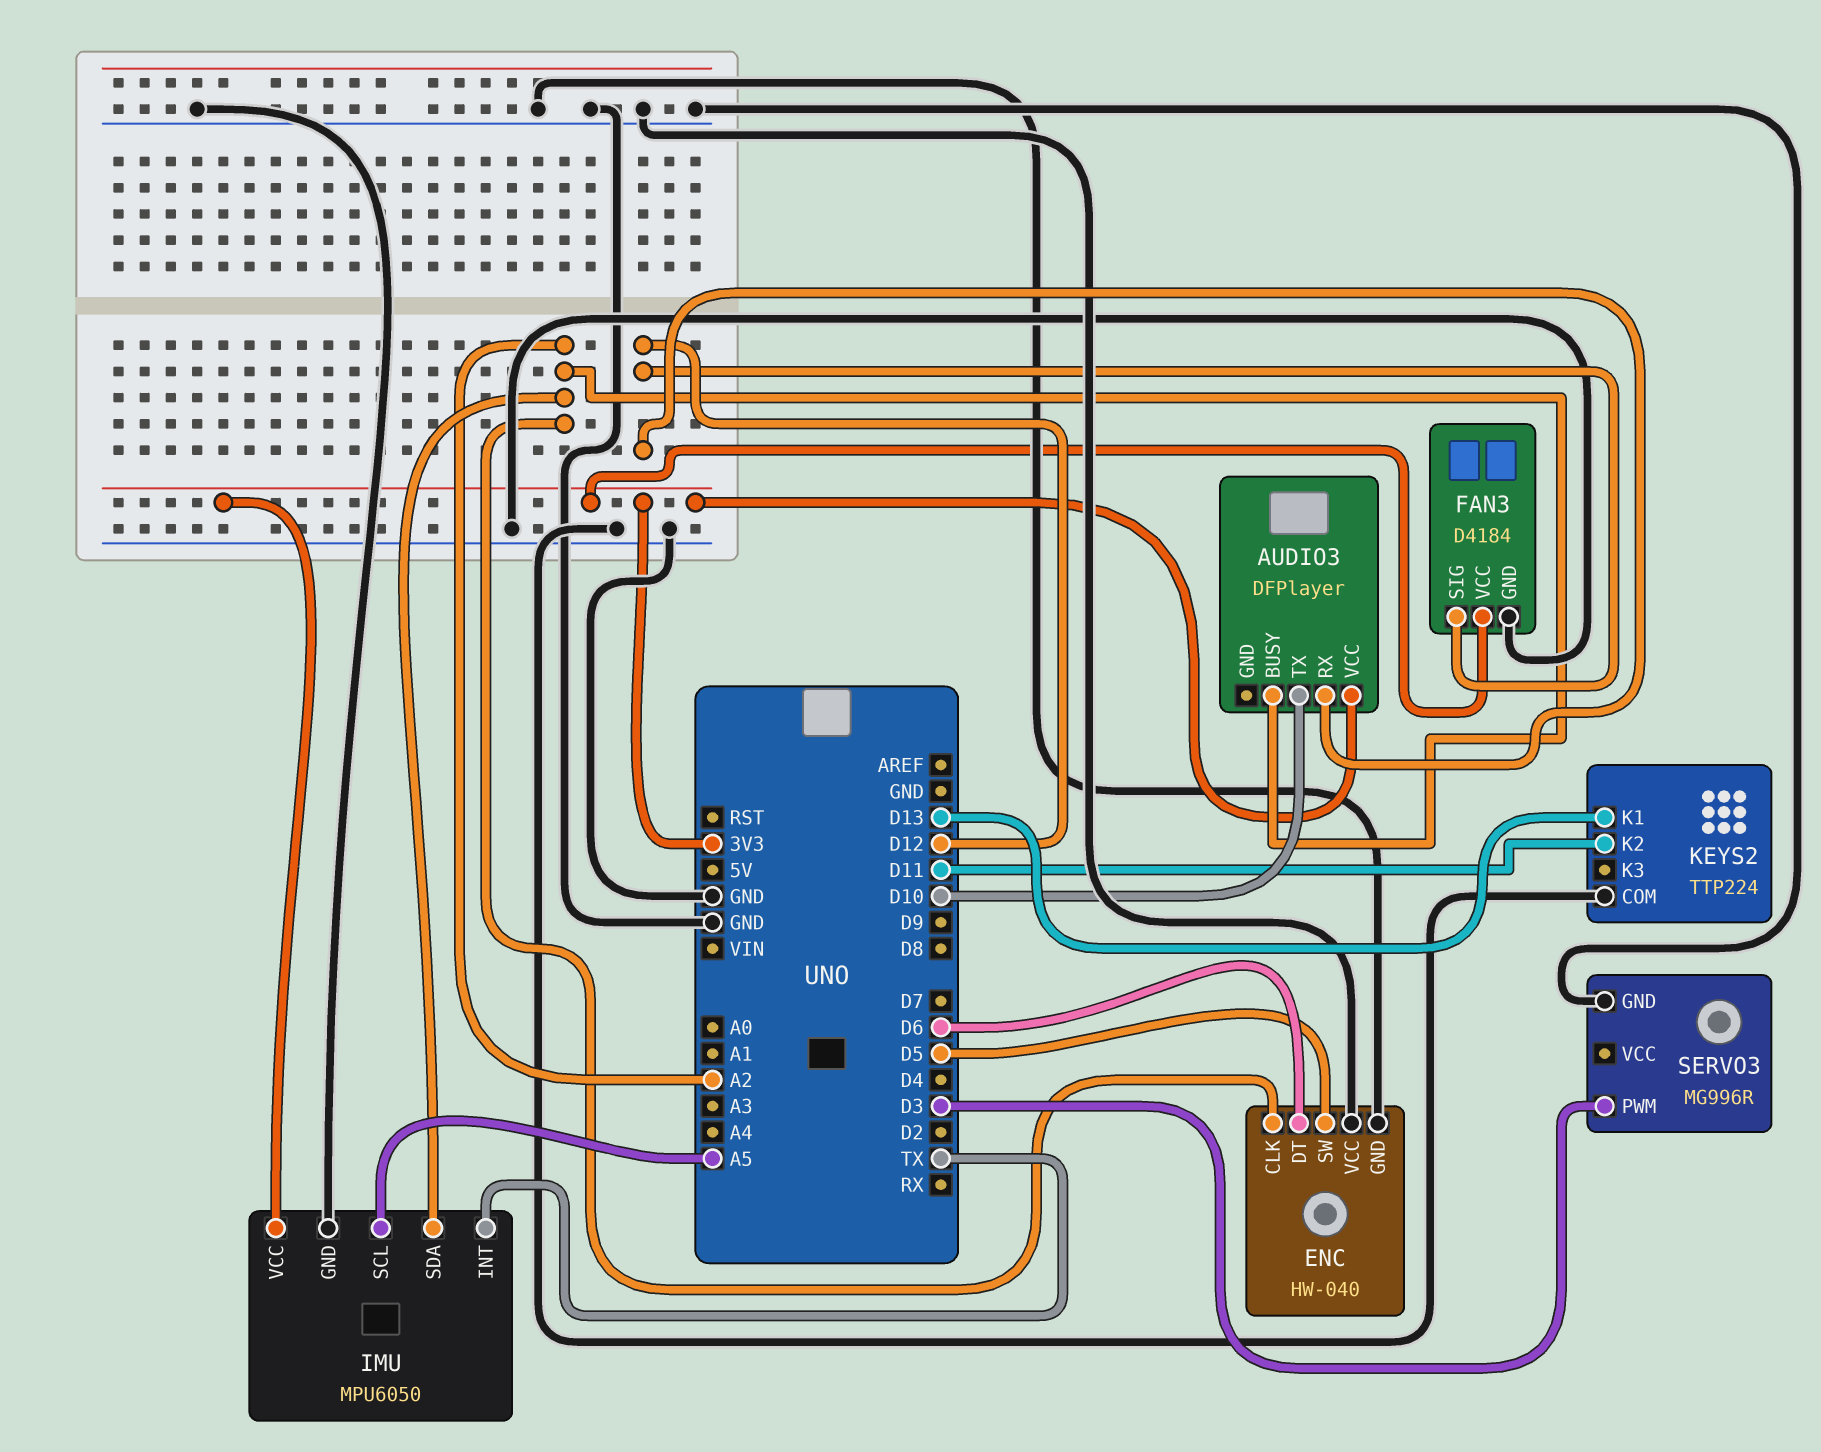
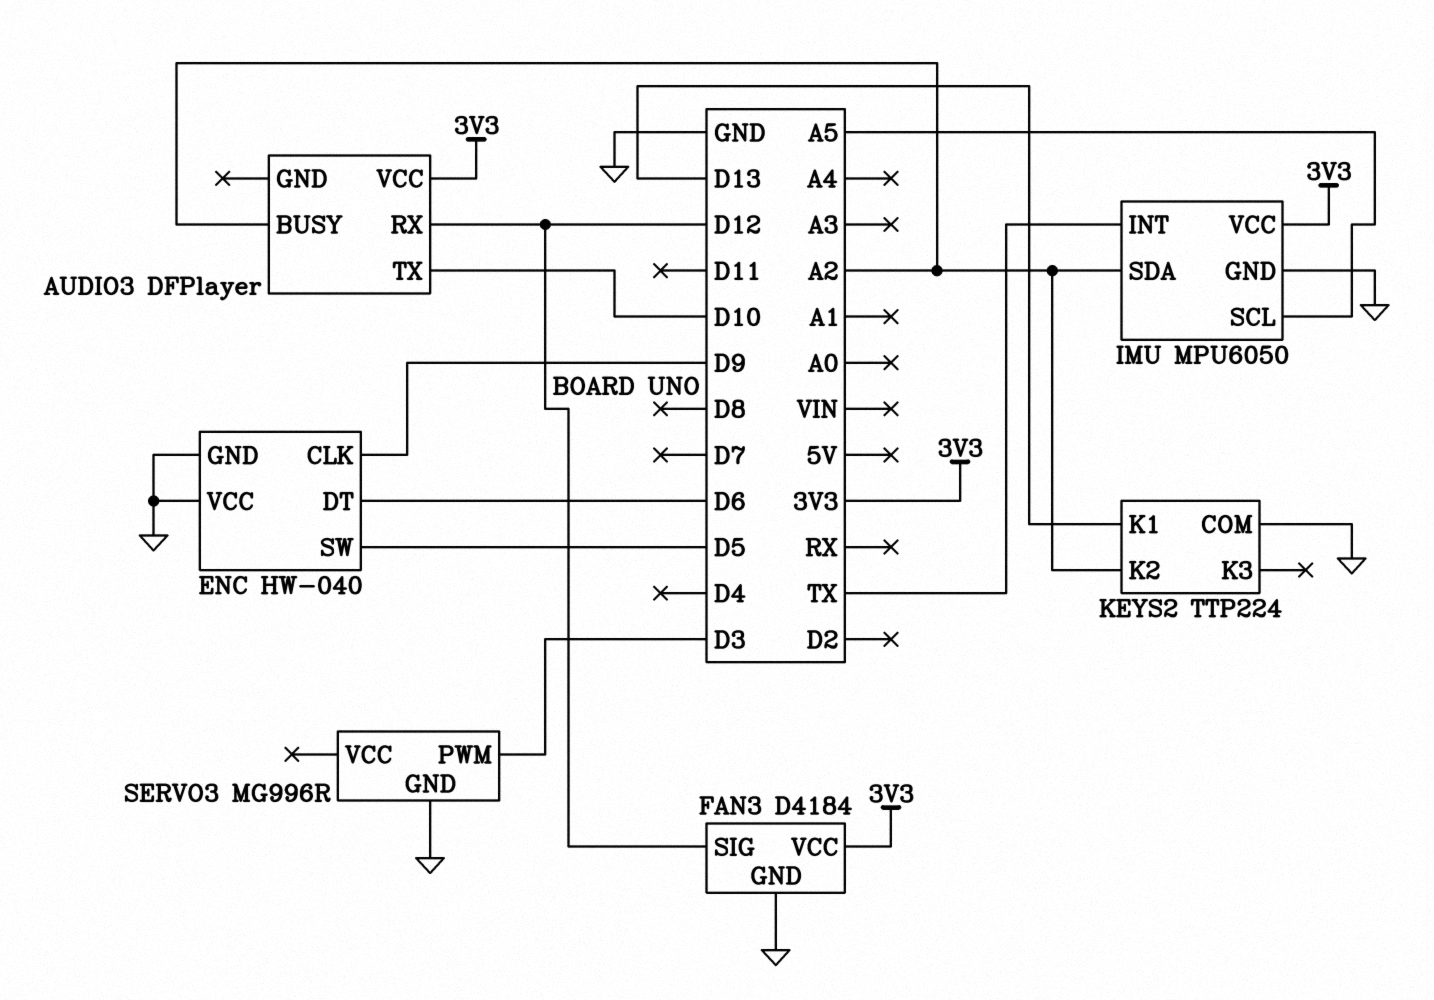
ENC pin CLK: A2 -> D9
KEYS2 pin K2: D11 -> A2

